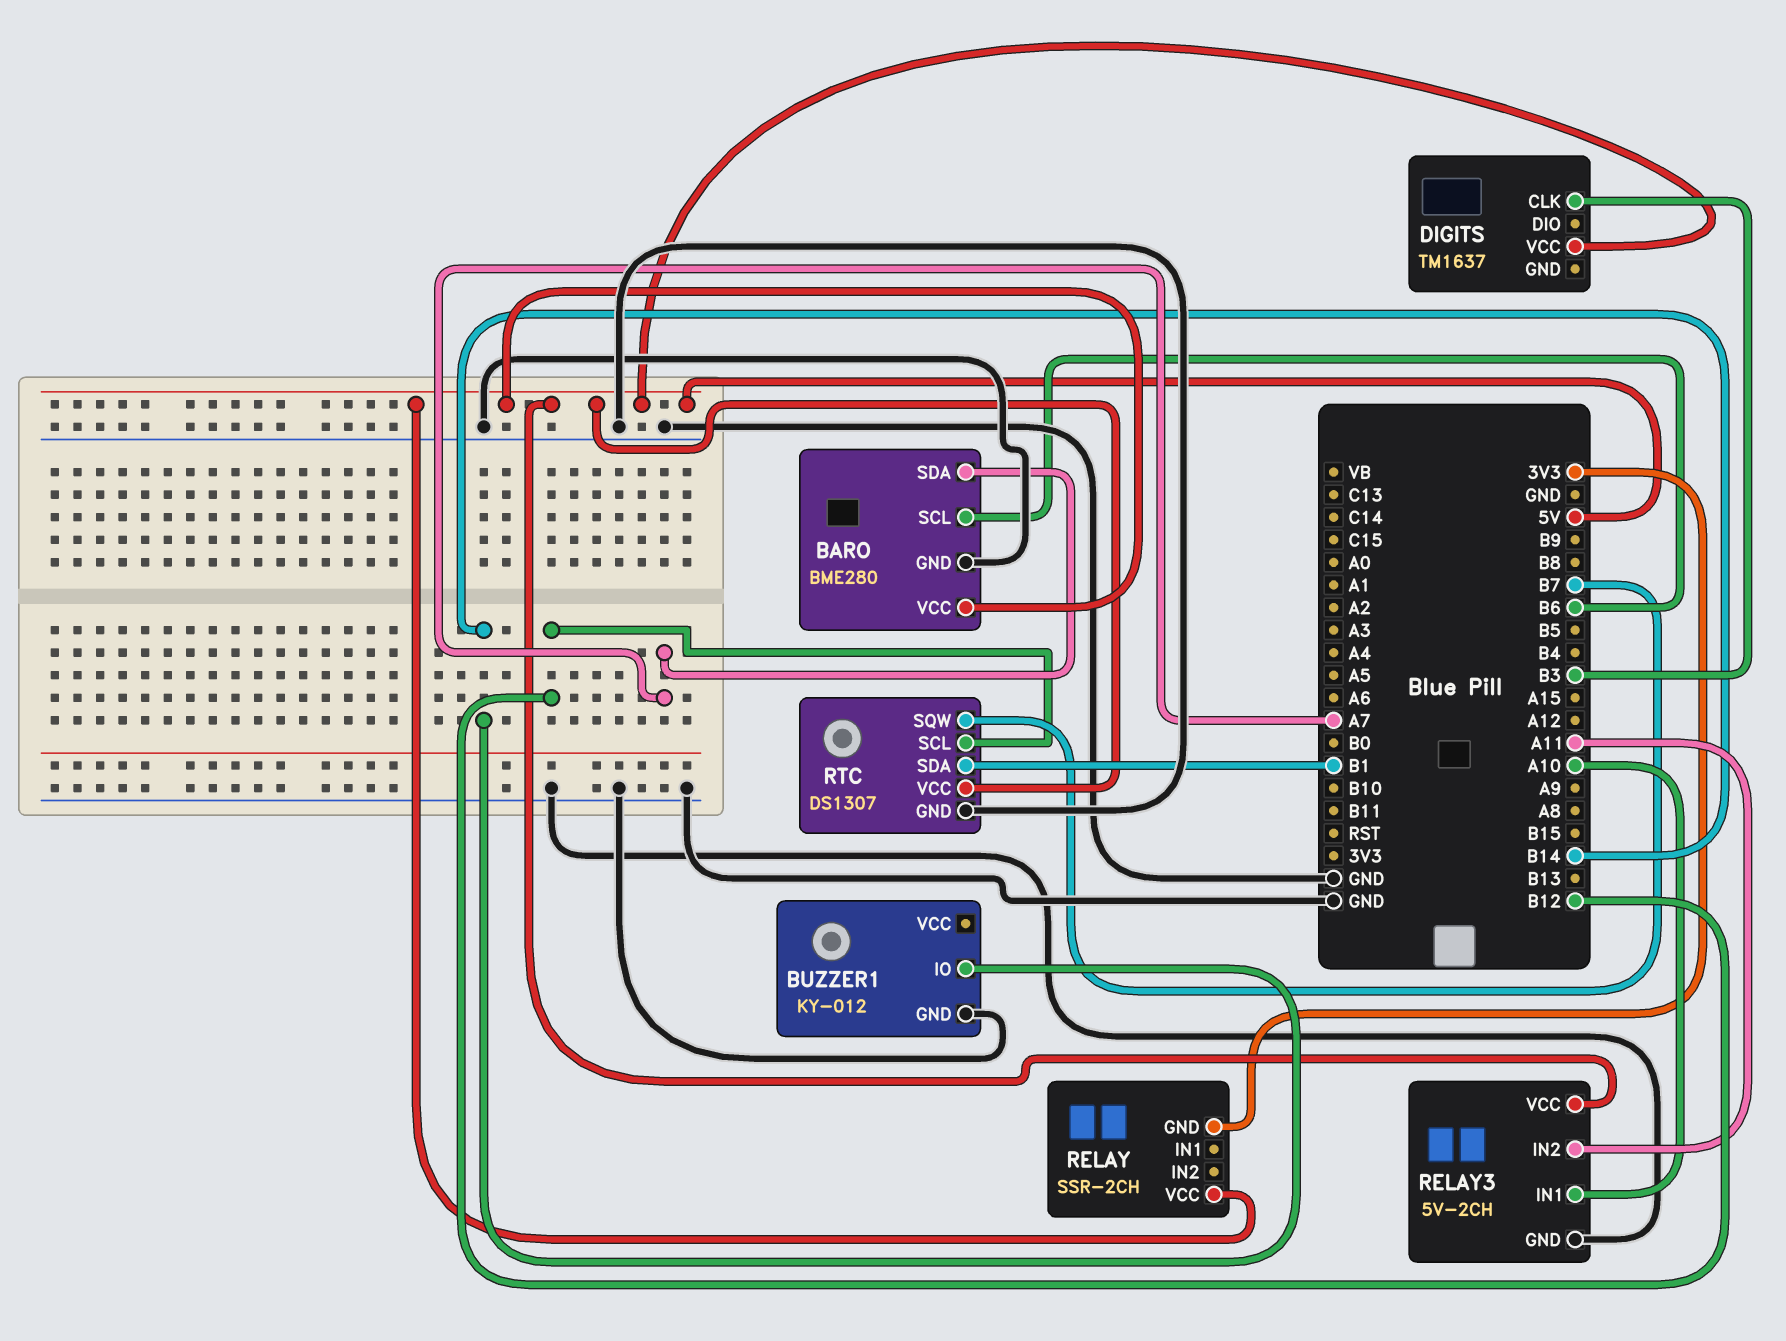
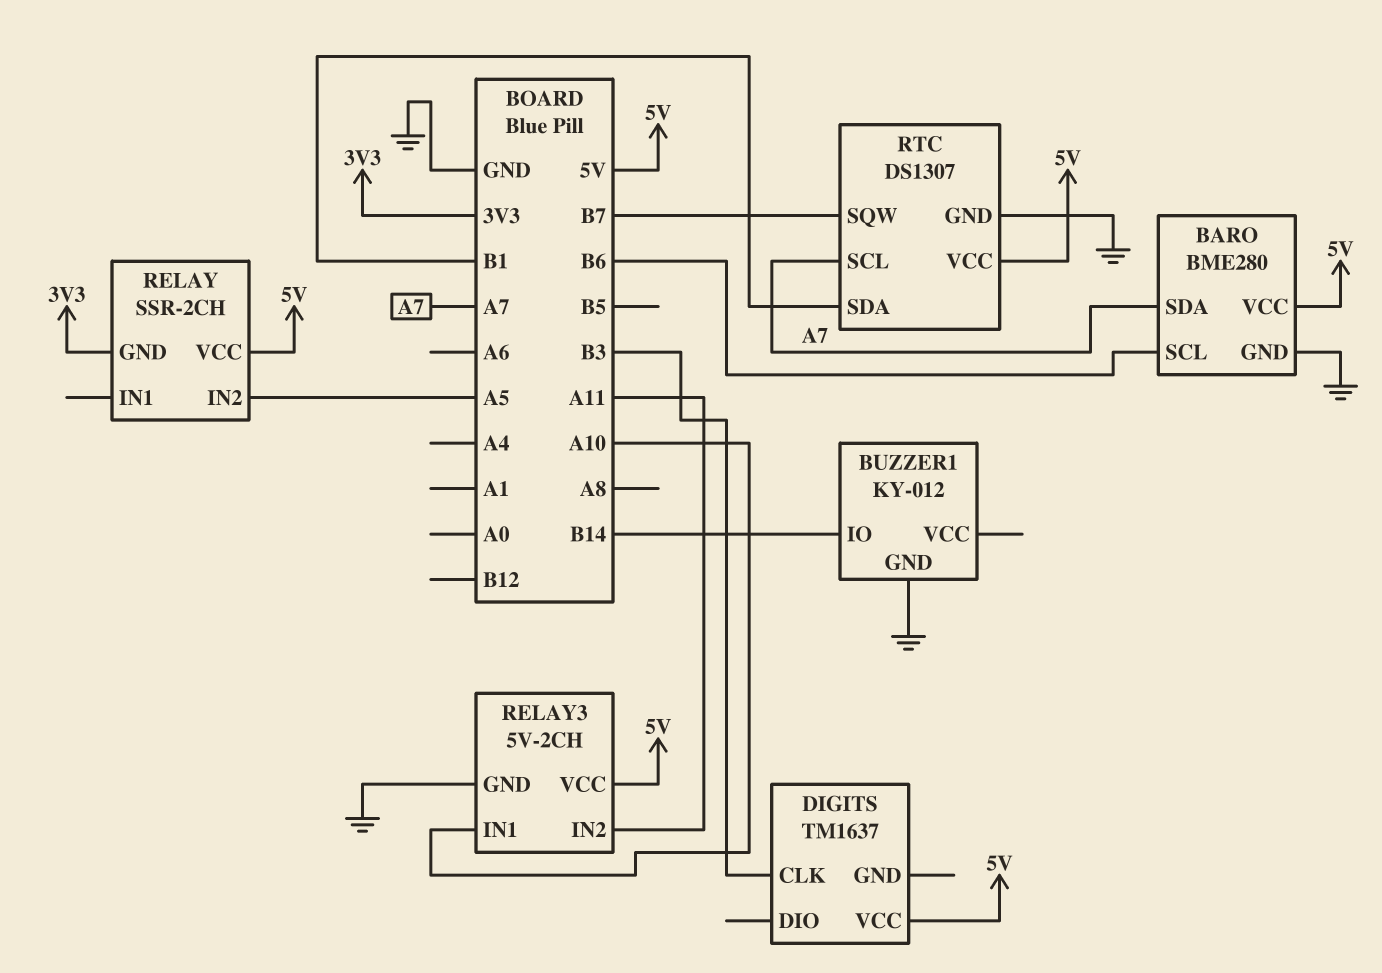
RELAY pin IN2: none -> A5
RTC pin SCL: B12 -> A7

